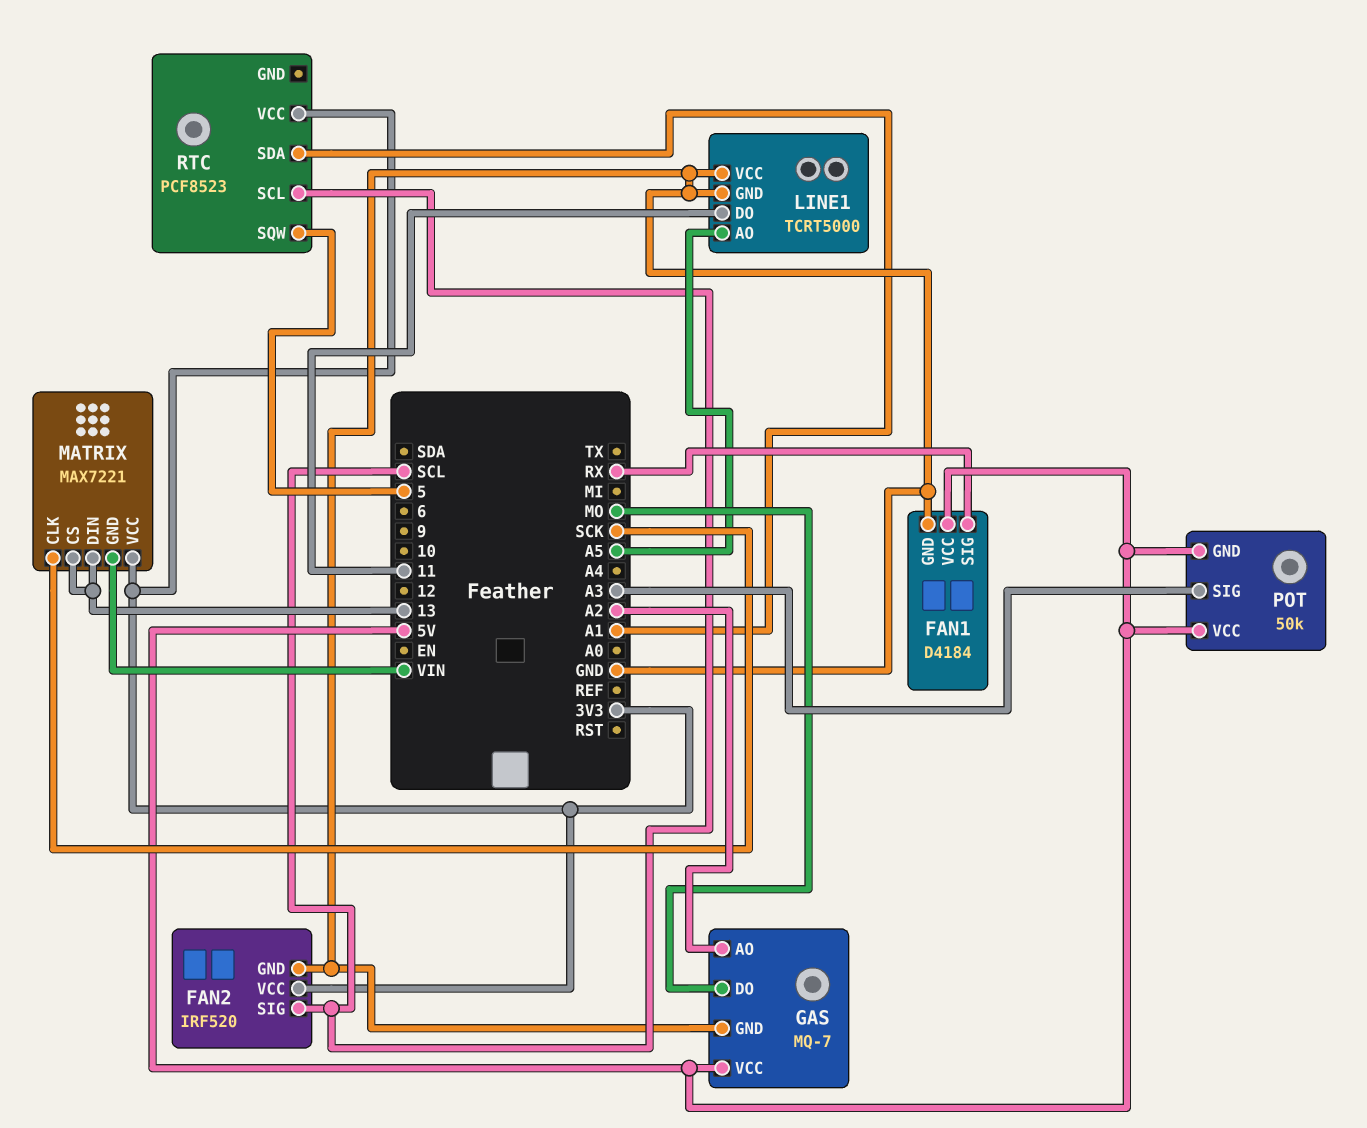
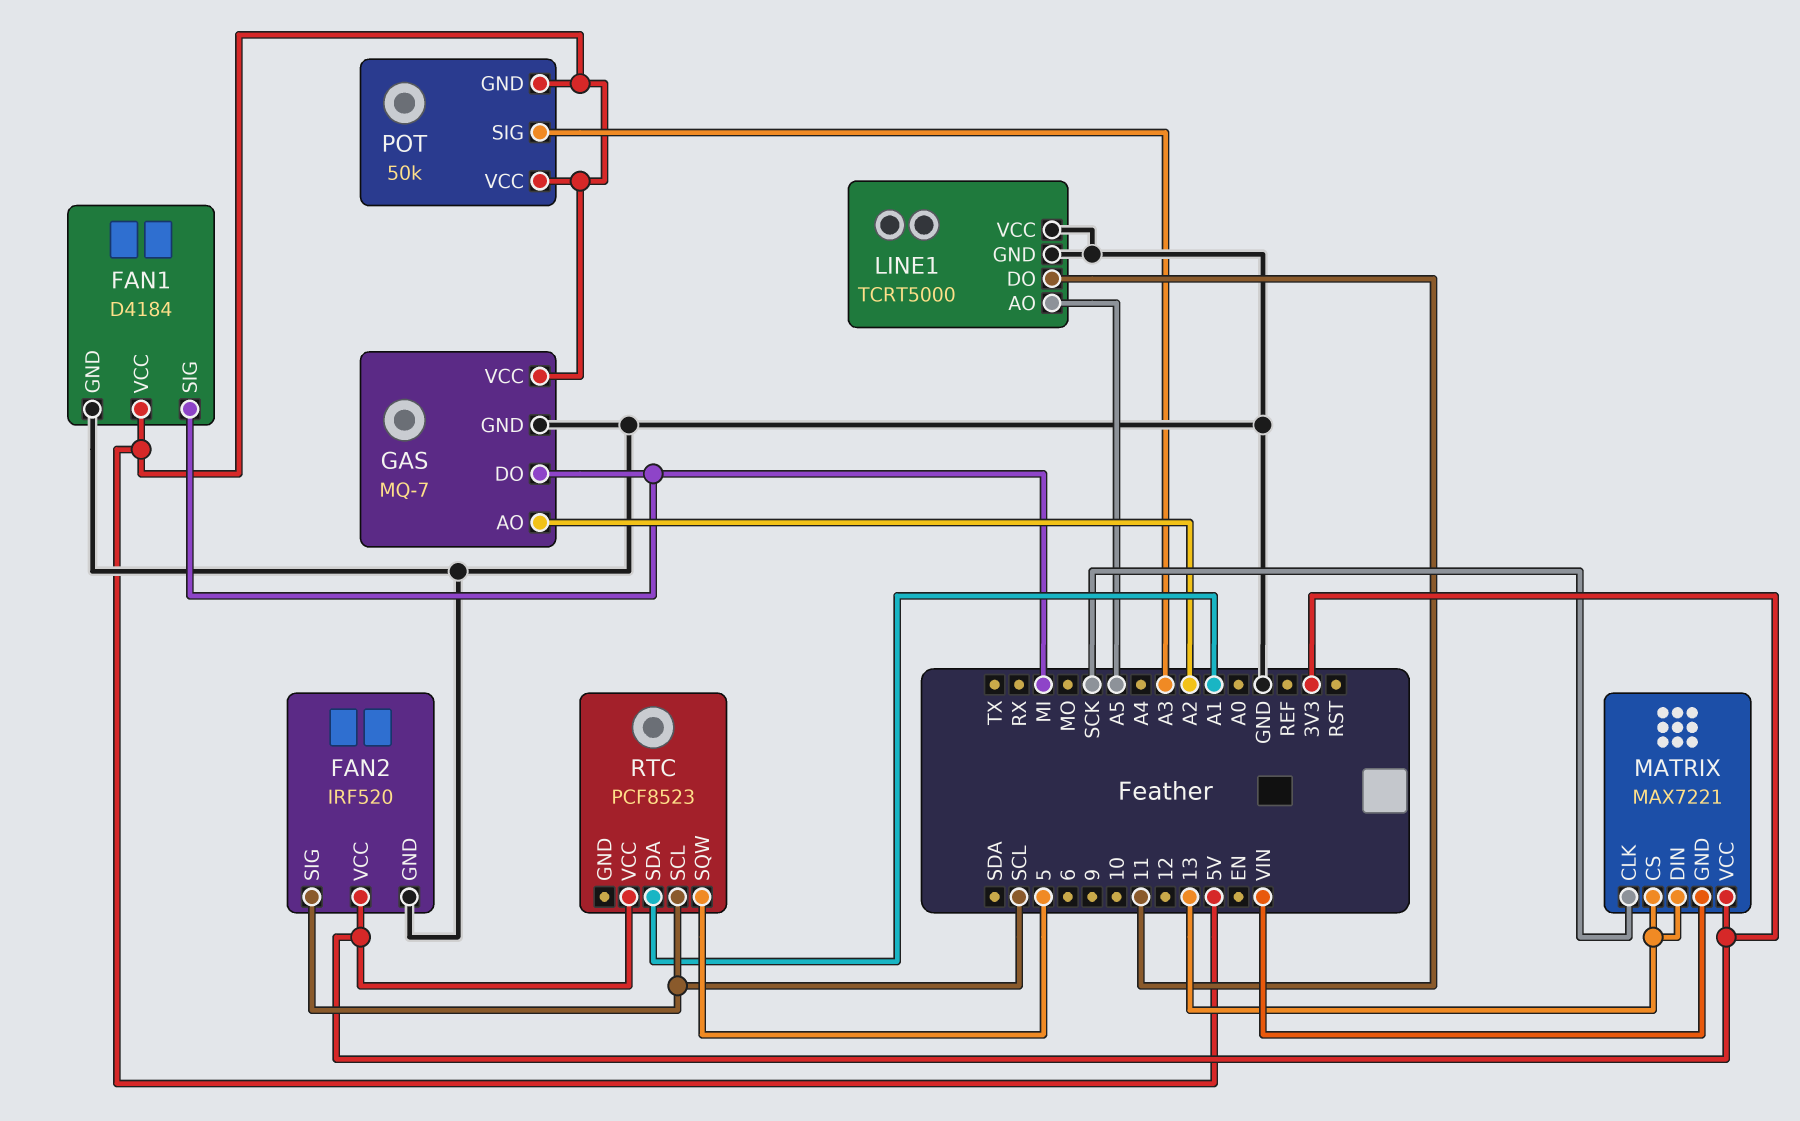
FAN1 pin SIG: RX -> MI
GAS pin DO: MO -> MI

